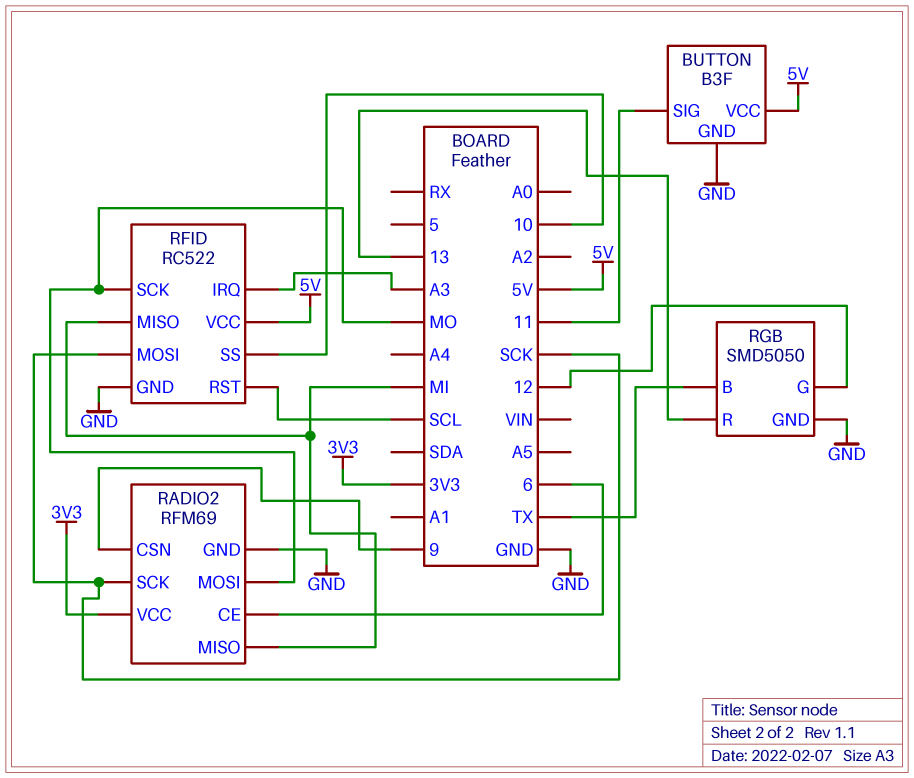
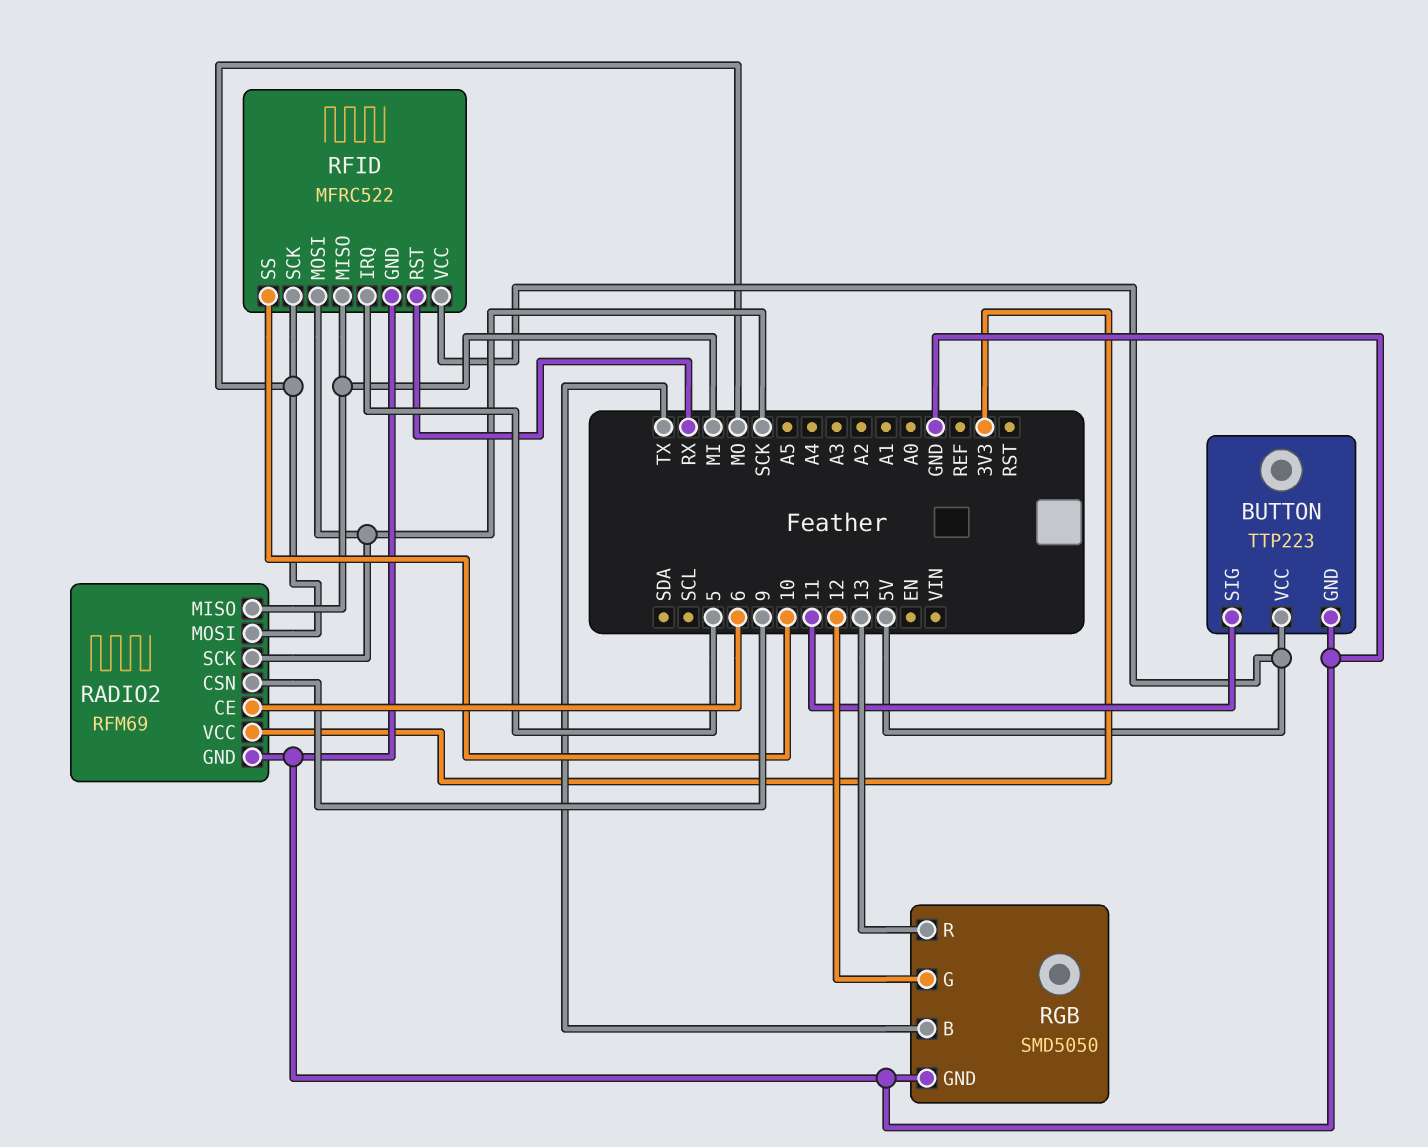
BUTTON: B3F -> TTP223
RFID: RC522 -> MFRC522
RFID pin IRQ: A3 -> 5
RFID pin RST: SCL -> RX

